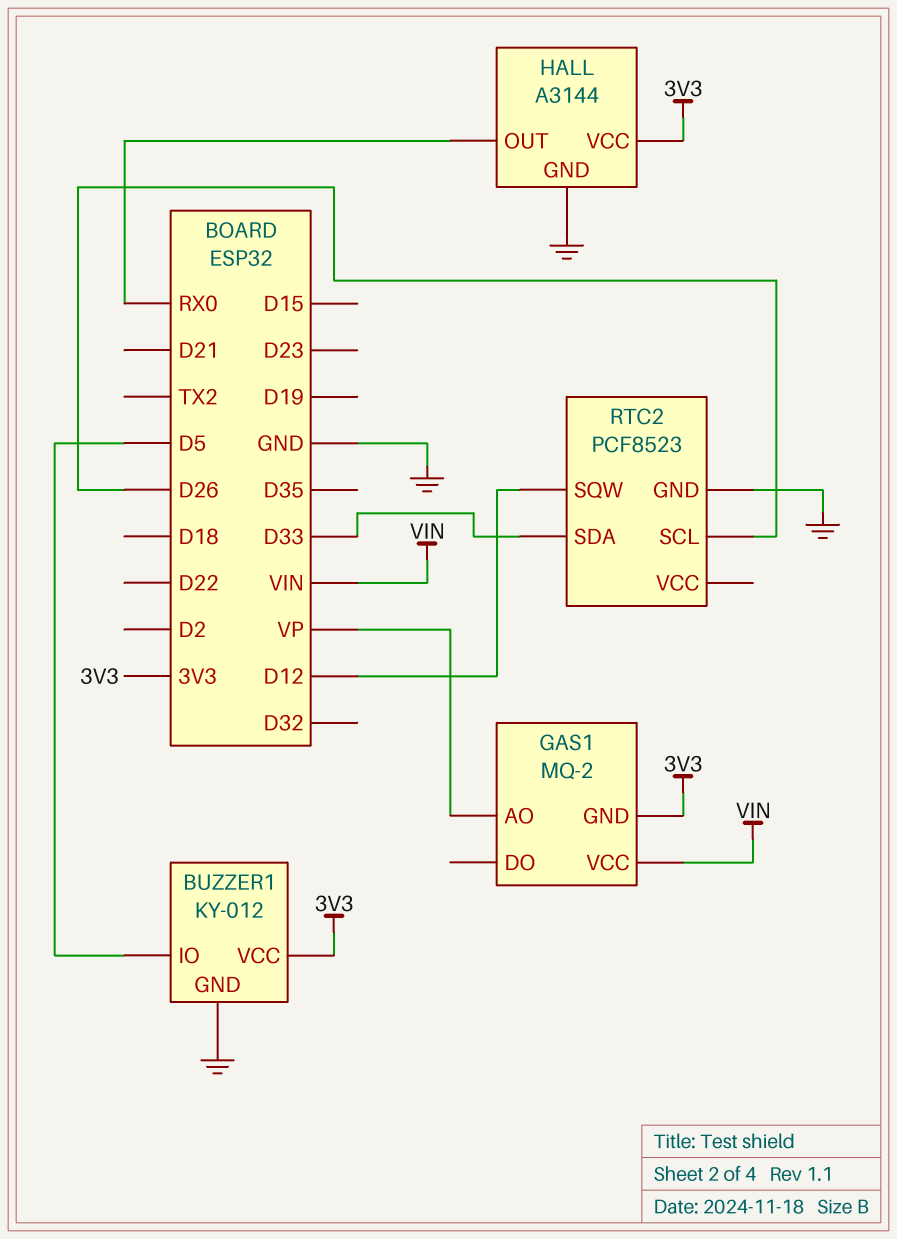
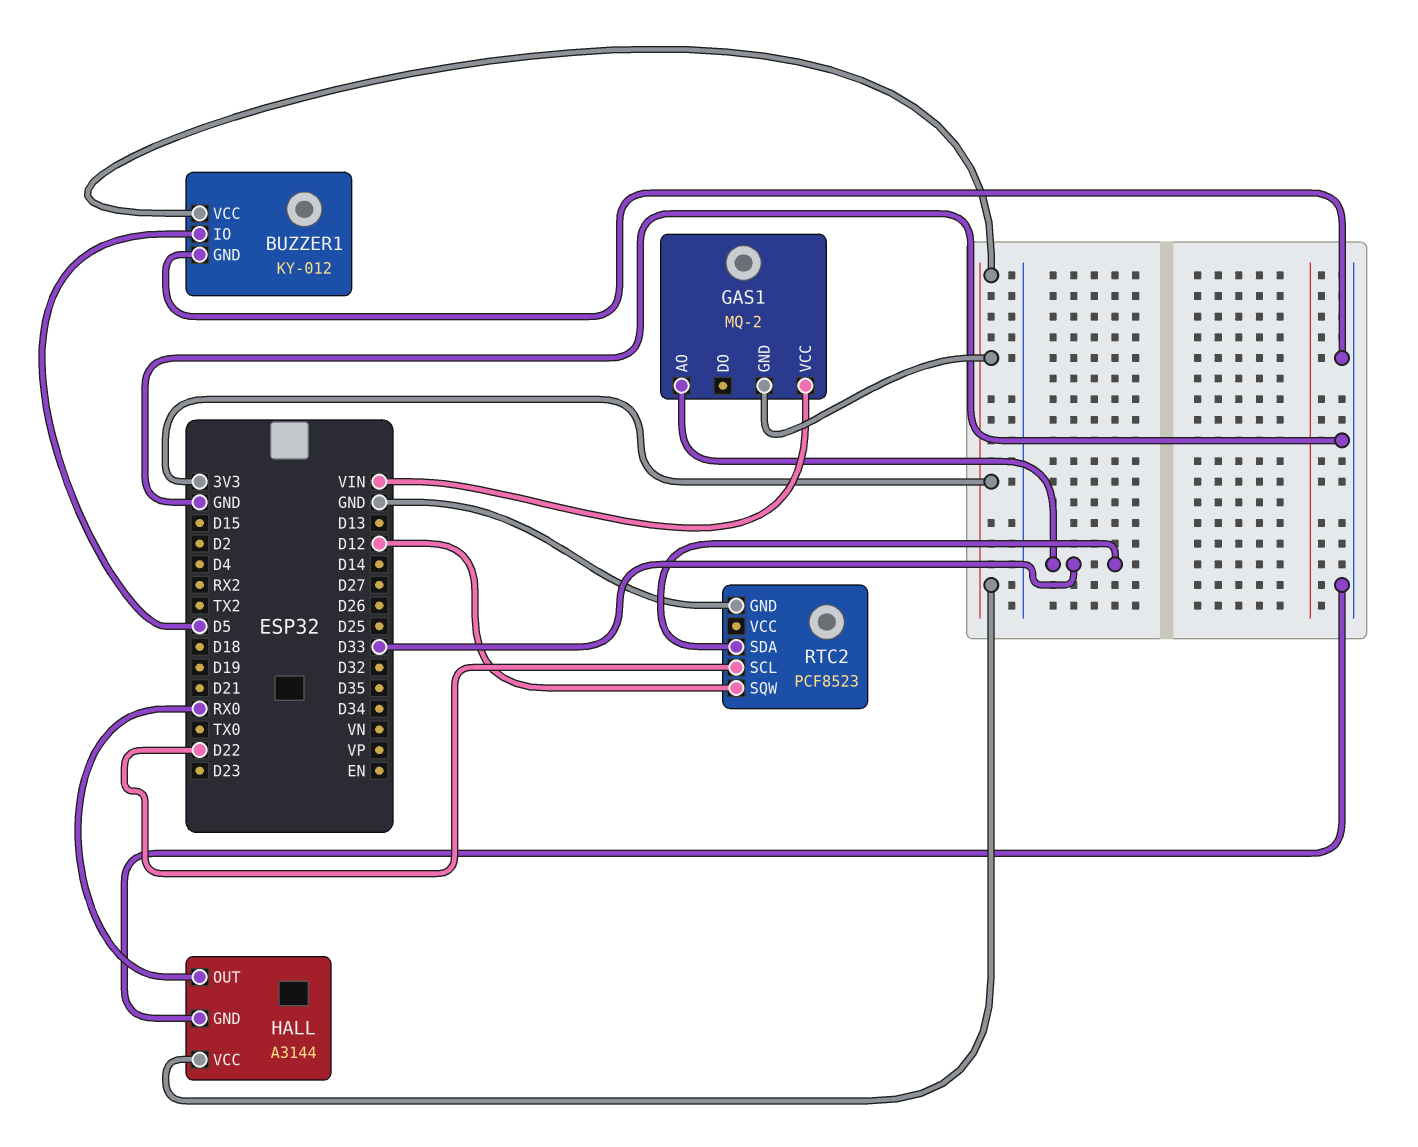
GAS1 pin AO: VP -> D33
RTC2 pin SCL: D26 -> D22

